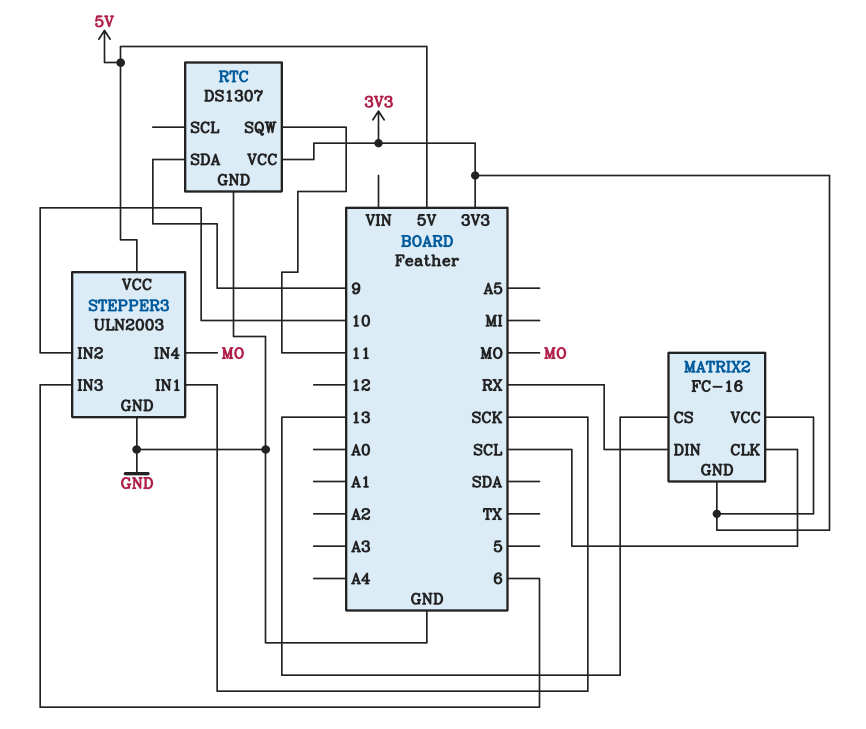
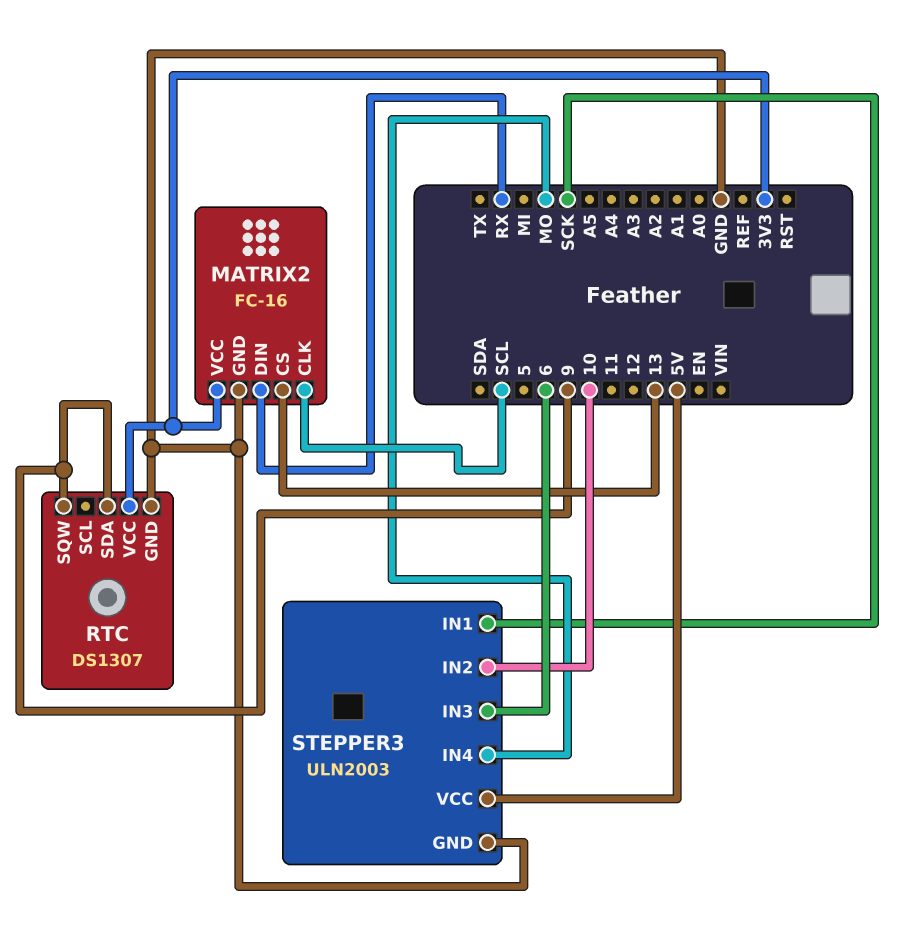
MATRIX2 pin GND: 3V3 -> GND
RTC pin SQW: 11 -> 9

